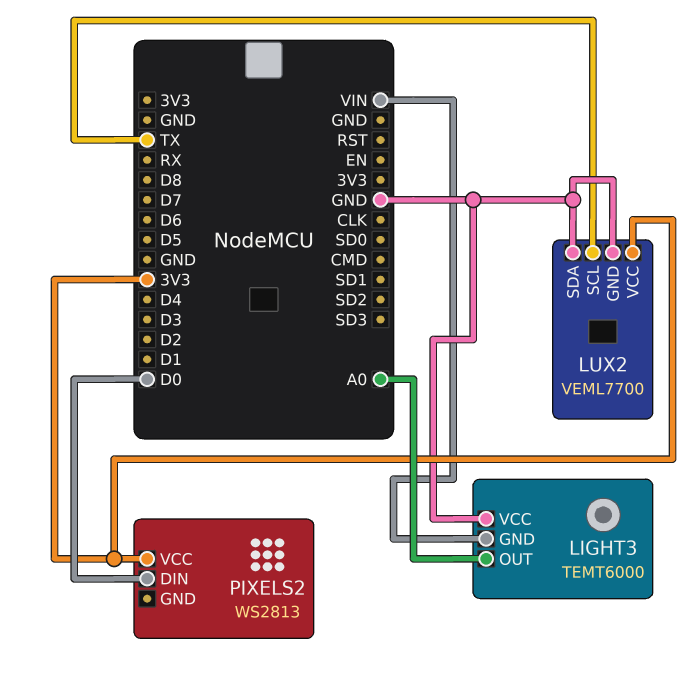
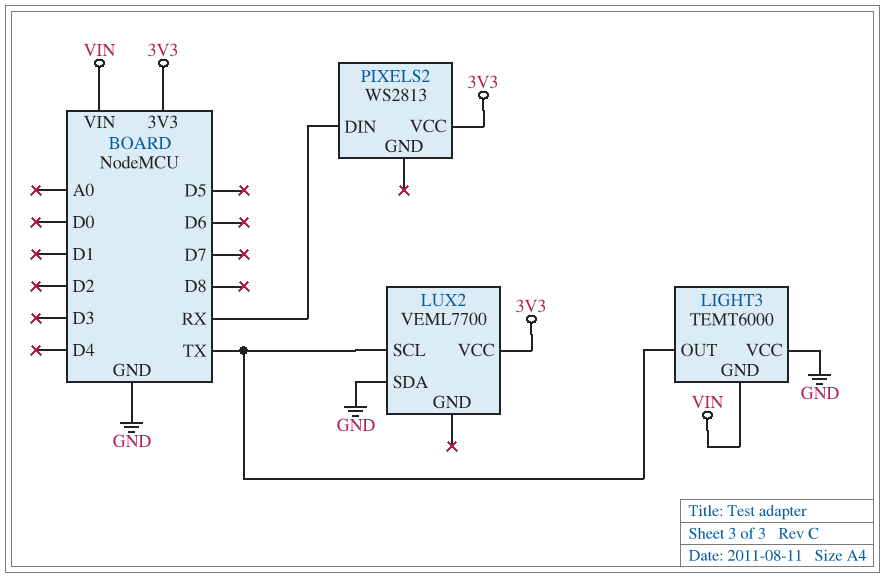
LIGHT3 pin OUT: A0 -> TX
LUX2 pin GND: GND -> none
PIXELS2 pin DIN: D0 -> RX

